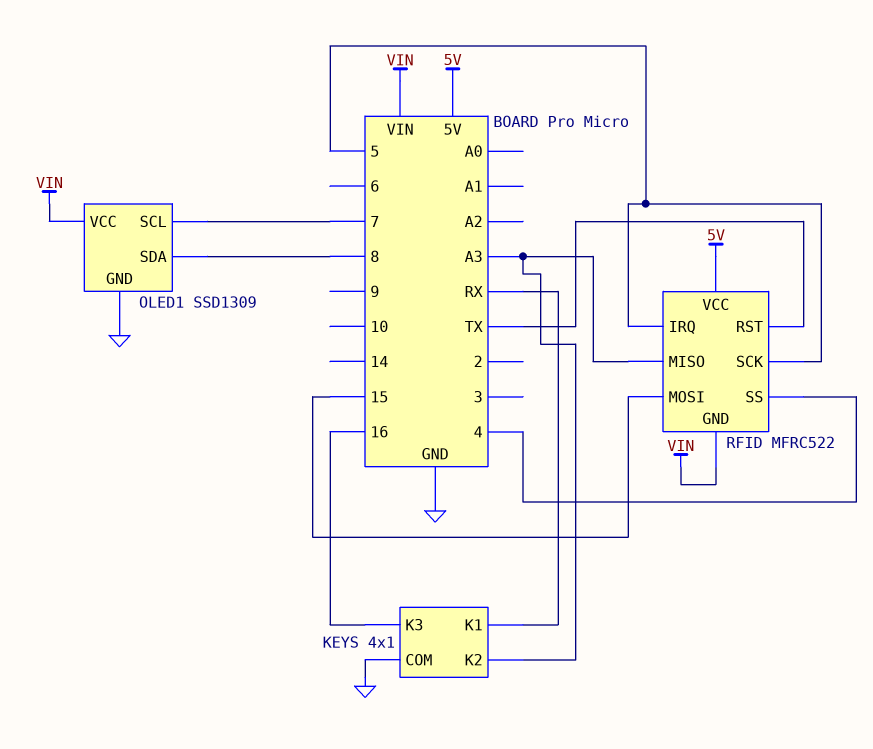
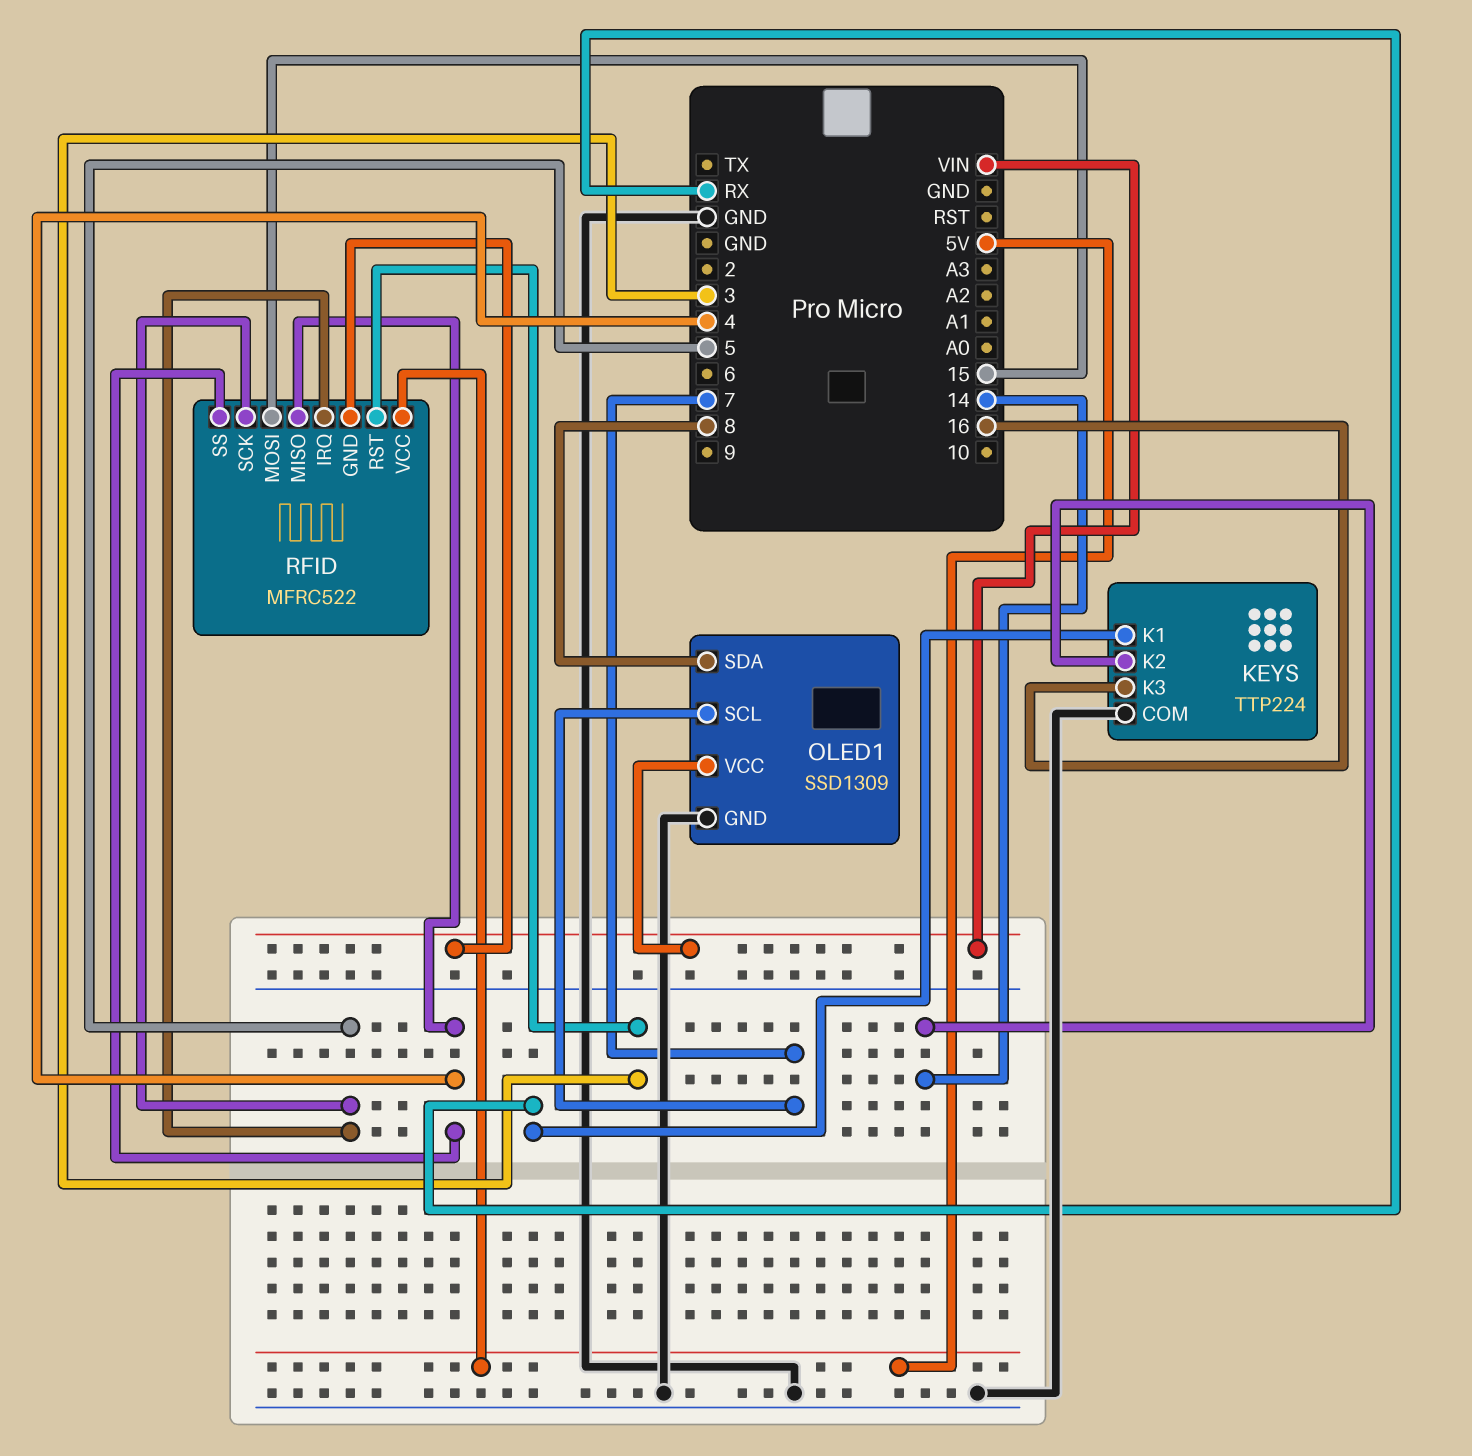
KEYS: 4x1 -> TTP224
KEYS pin K2: A3 -> 14
RFID pin MISO: A3 -> 4
RFID pin RST: TX -> 3

